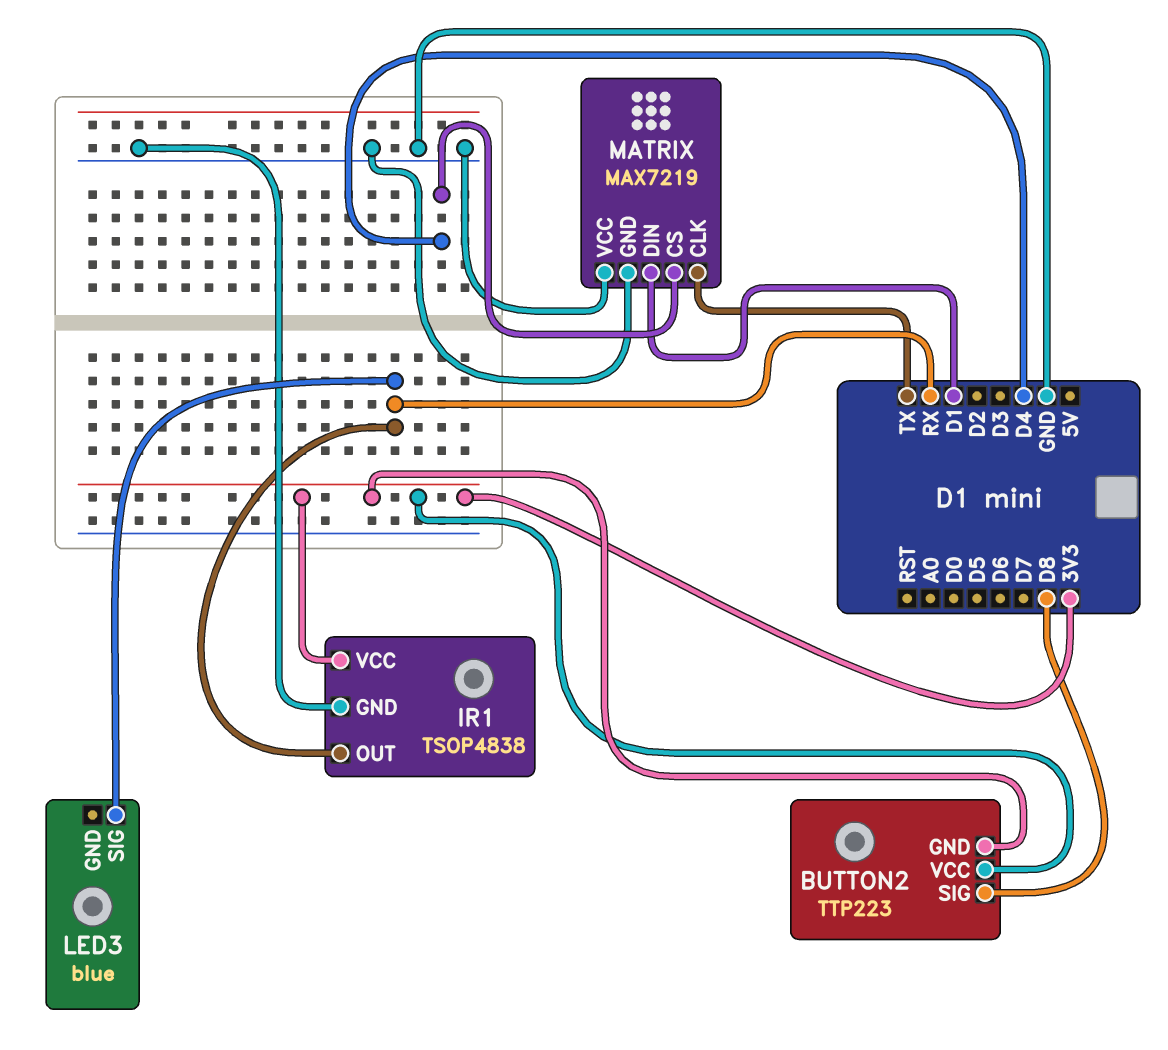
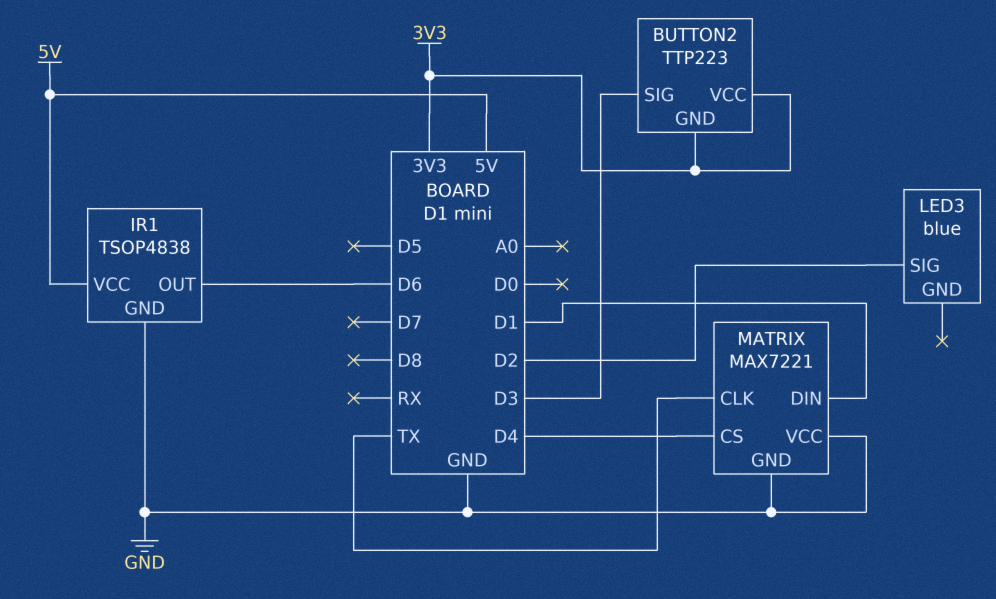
BUTTON2 pin SIG: D8 -> D3
IR1 pin OUT: RX -> D6
IR1 pin VCC: 3V3 -> 5V
LED3 pin SIG: RX -> D2
MATRIX: MAX7219 -> MAX7221

